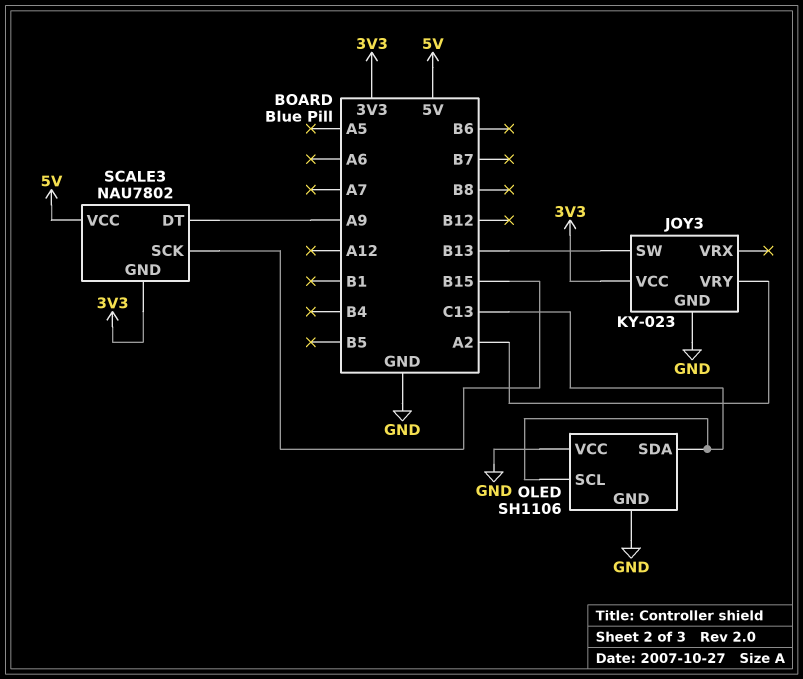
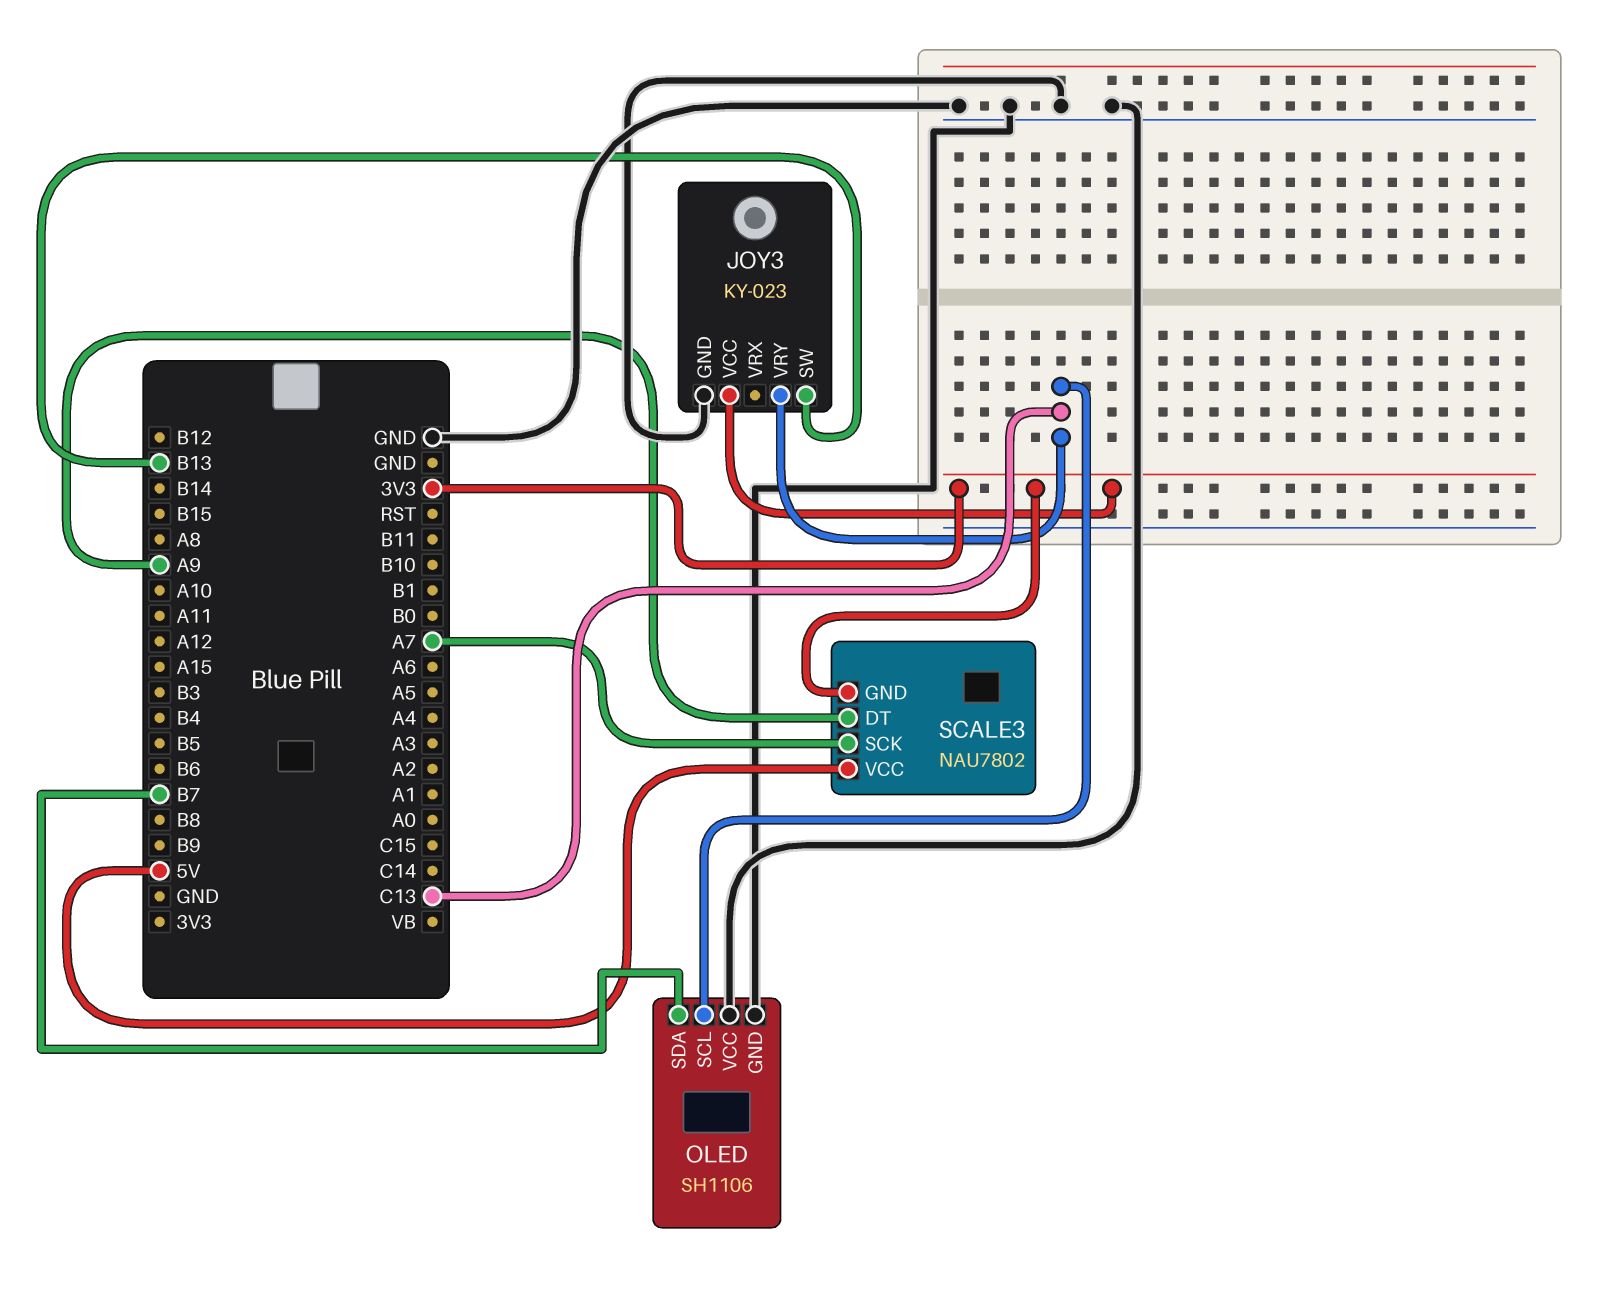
JOY3 pin VRY: A2 -> C13
OLED pin SDA: C13 -> B7
SCALE3 pin SCK: B15 -> A7

